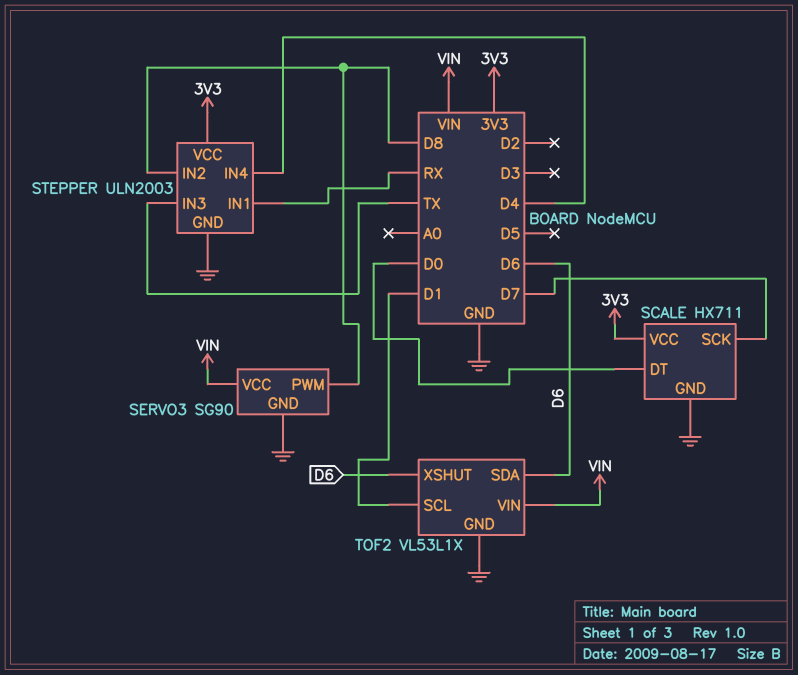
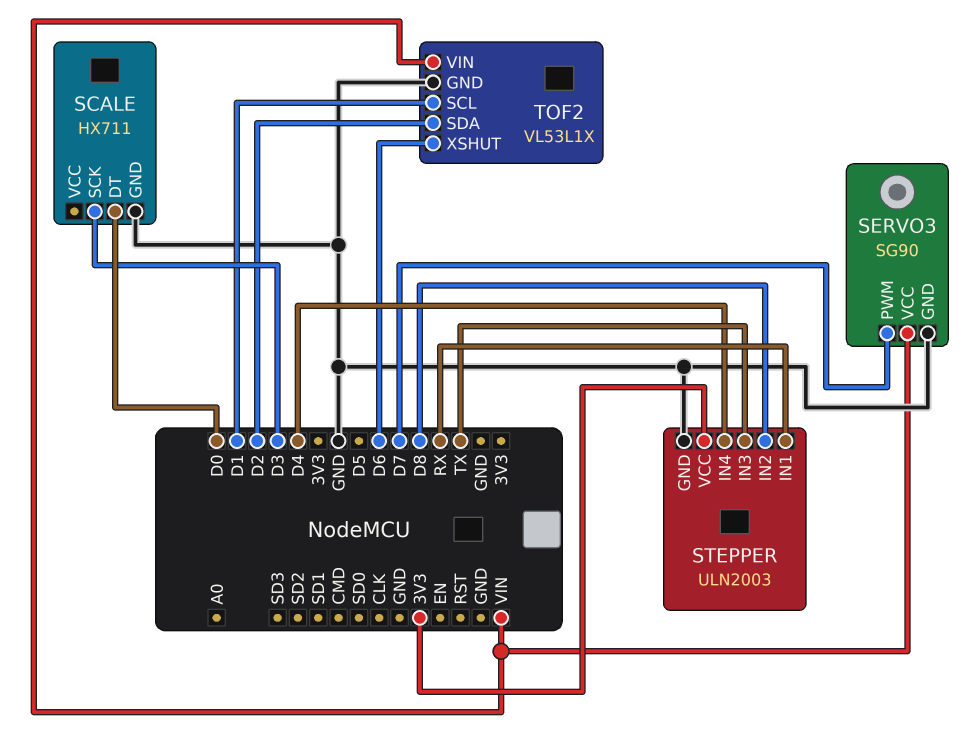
SCALE pin SCK: D7 -> D3
SCALE pin VCC: 3V3 -> none
SERVO3 pin PWM: D8 -> D7
TOF2 pin SDA: D6 -> D2

